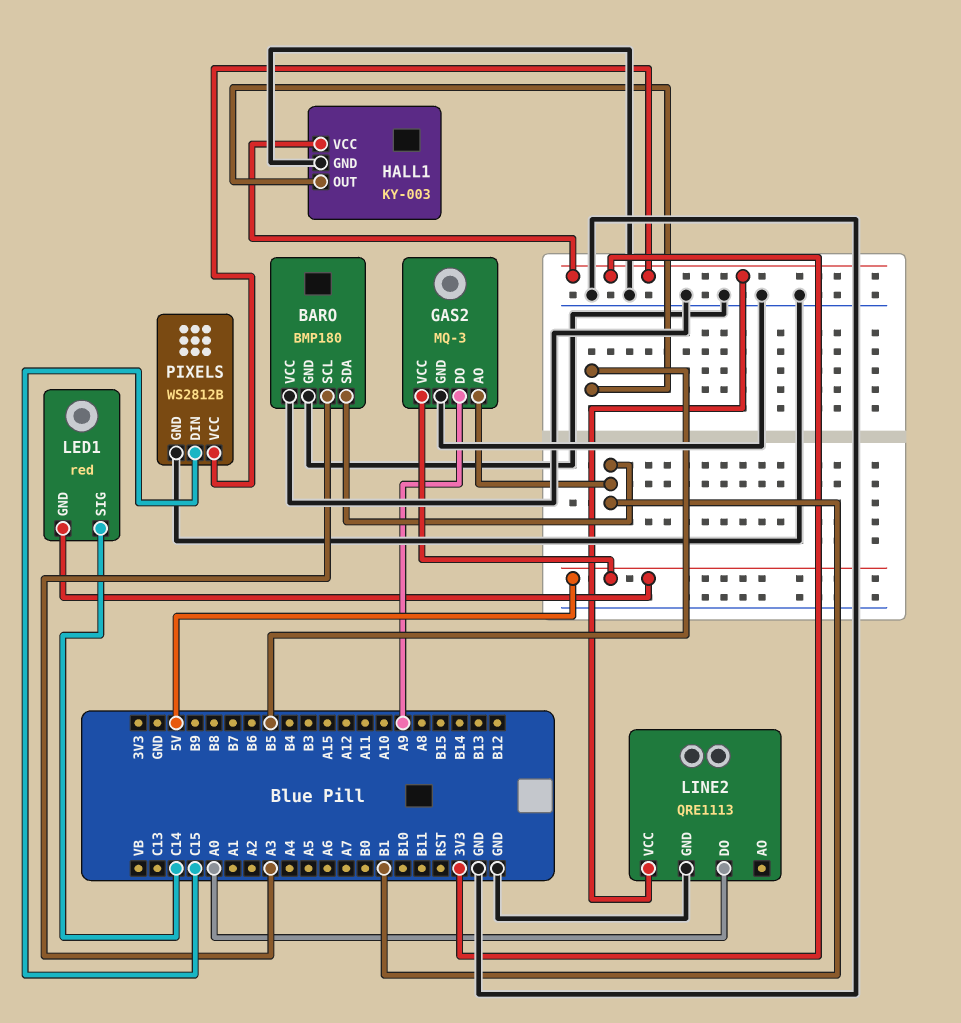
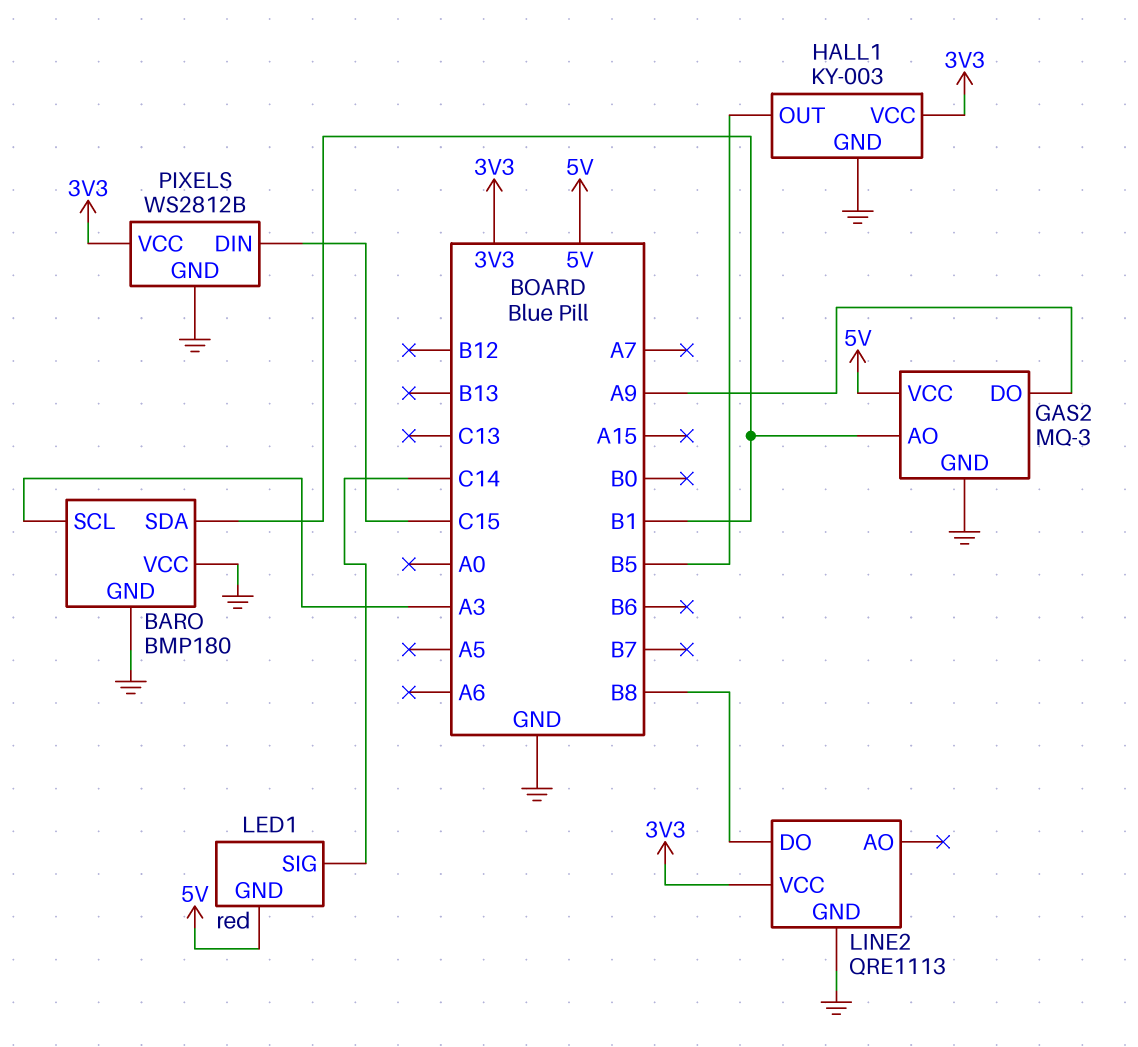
LINE2 pin DO: A0 -> B8

